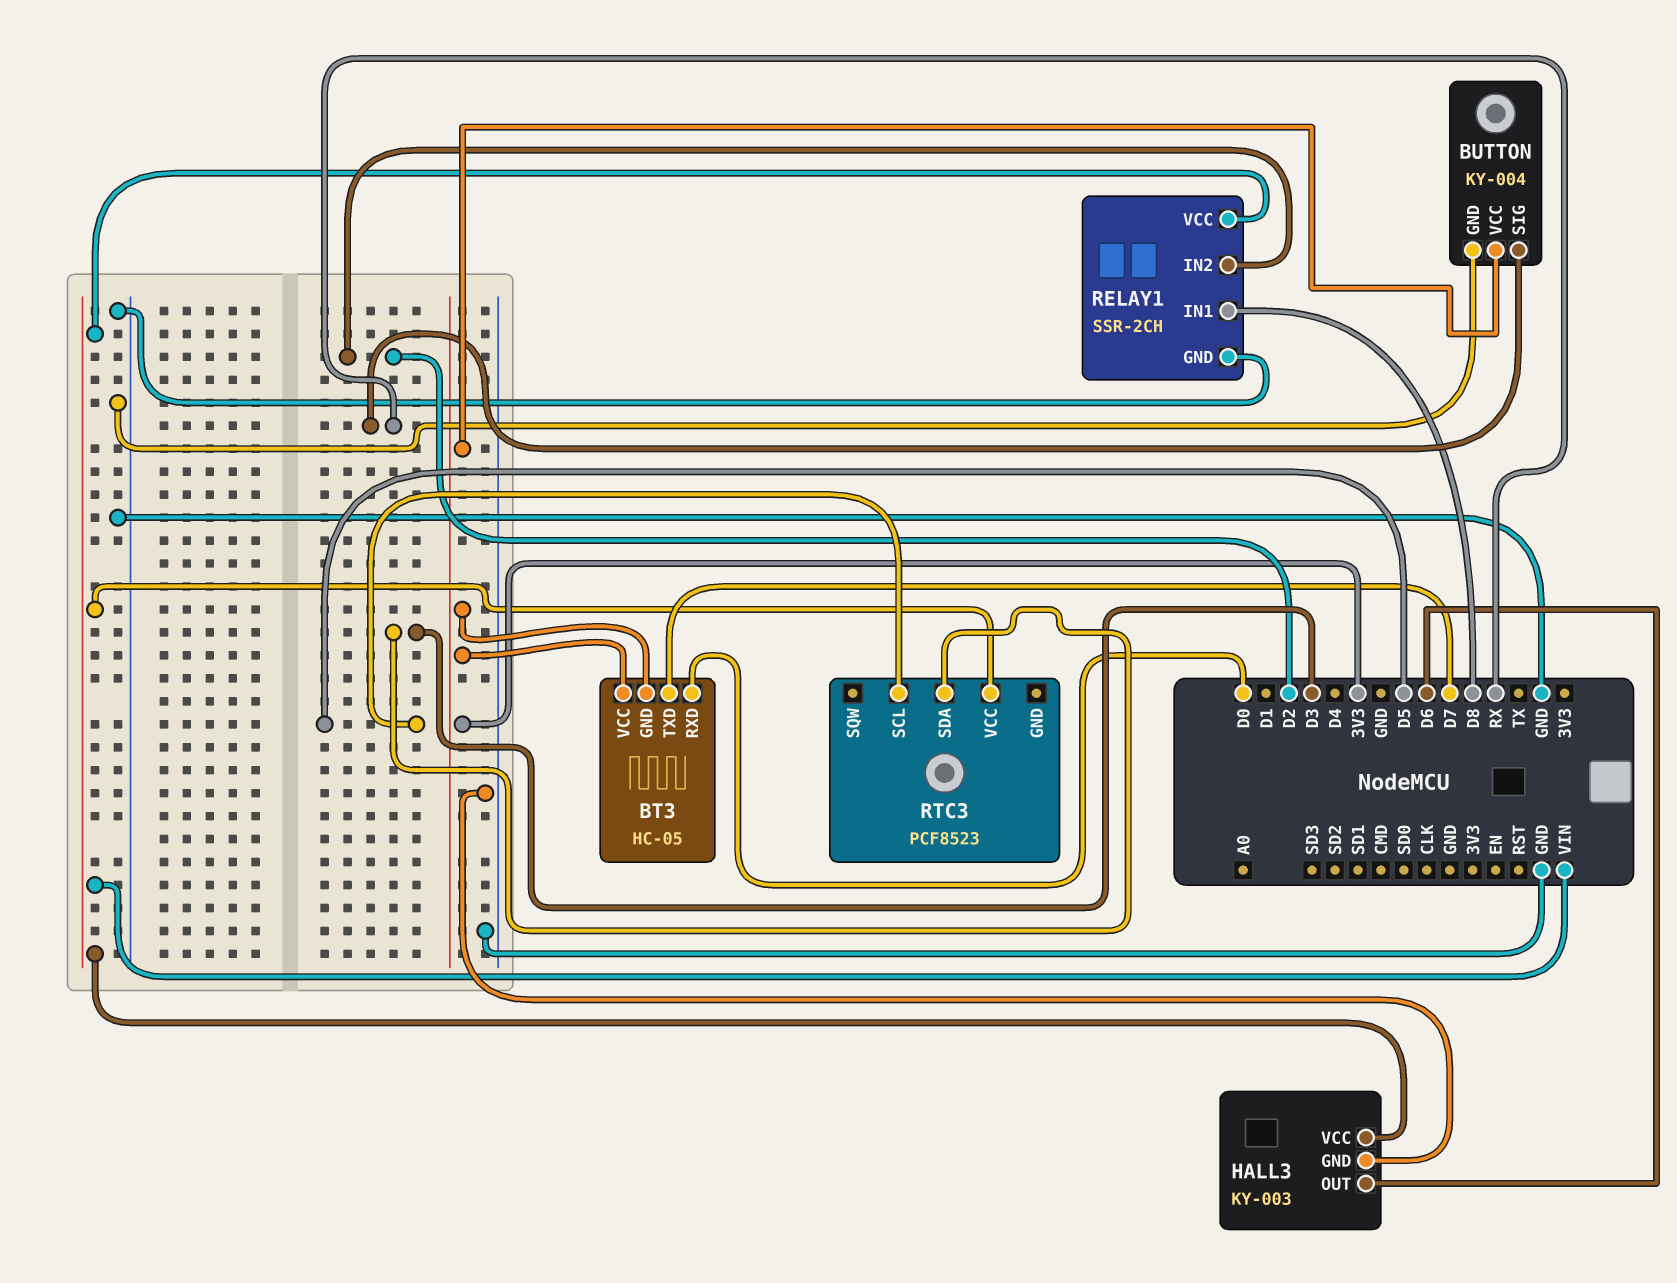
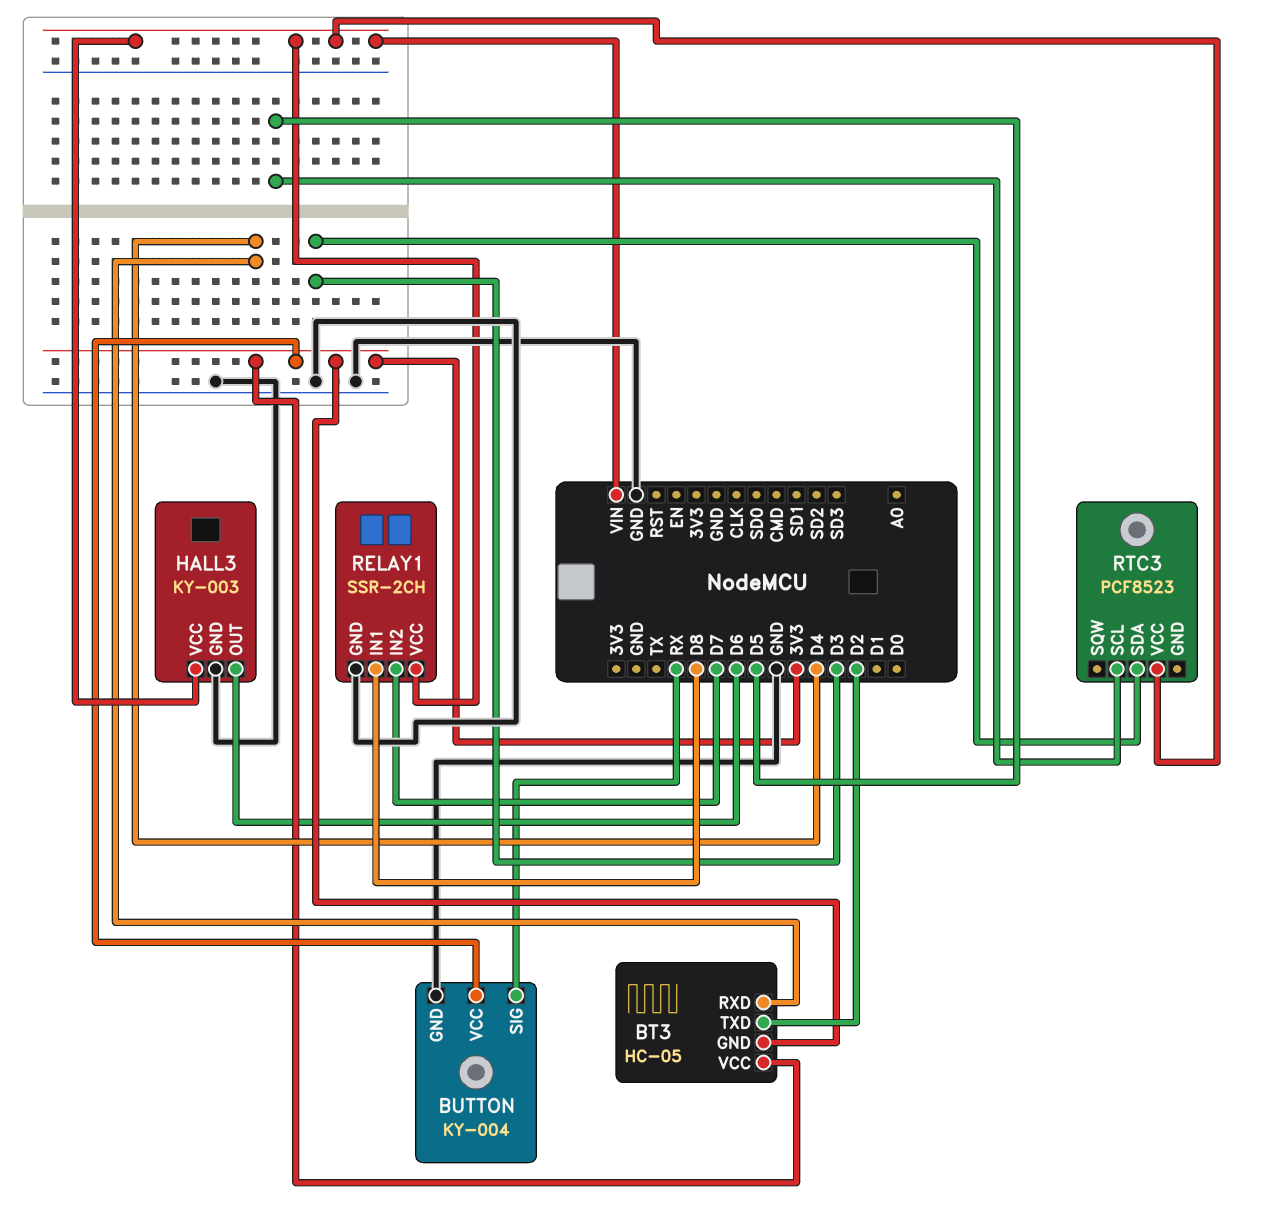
BT3 pin RXD: D0 -> D4
BT3 pin TXD: D7 -> D2
RELAY1 pin IN2: D2 -> D7

